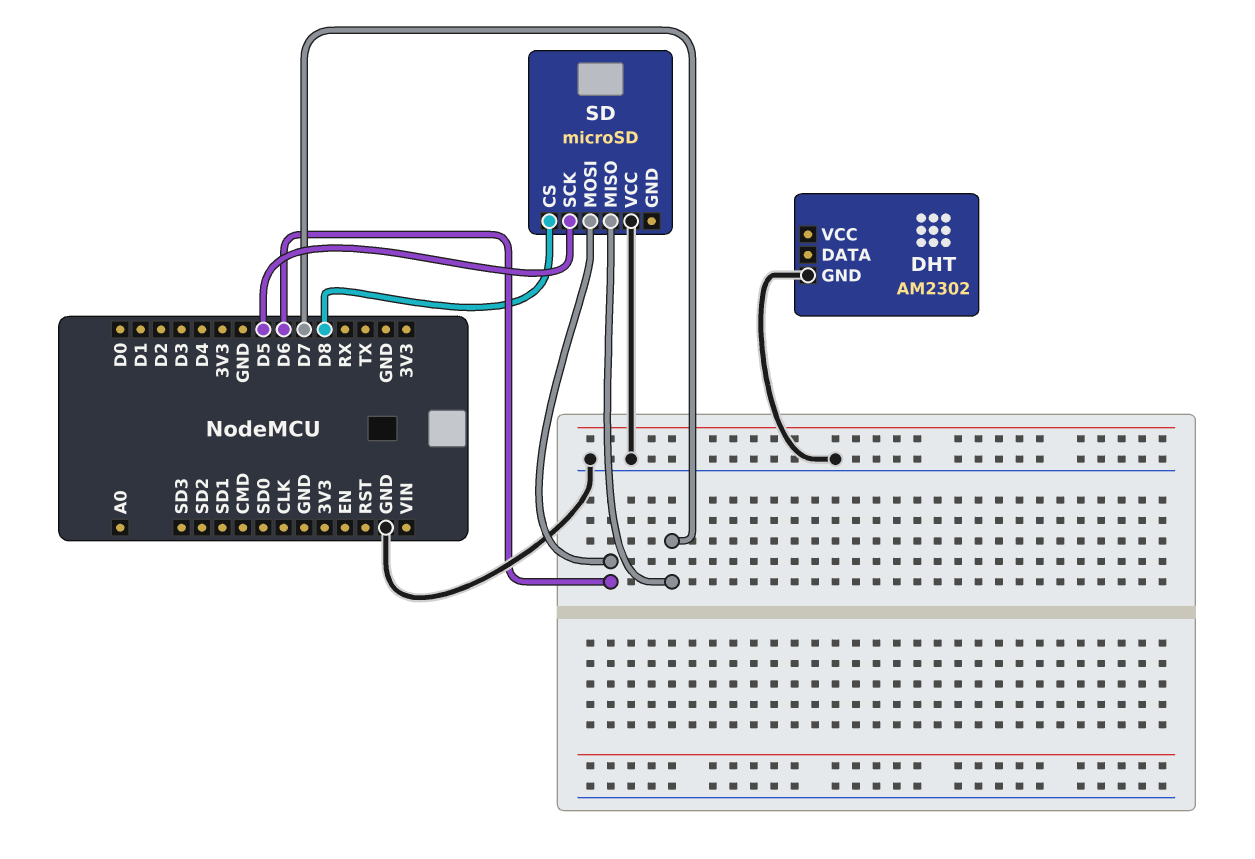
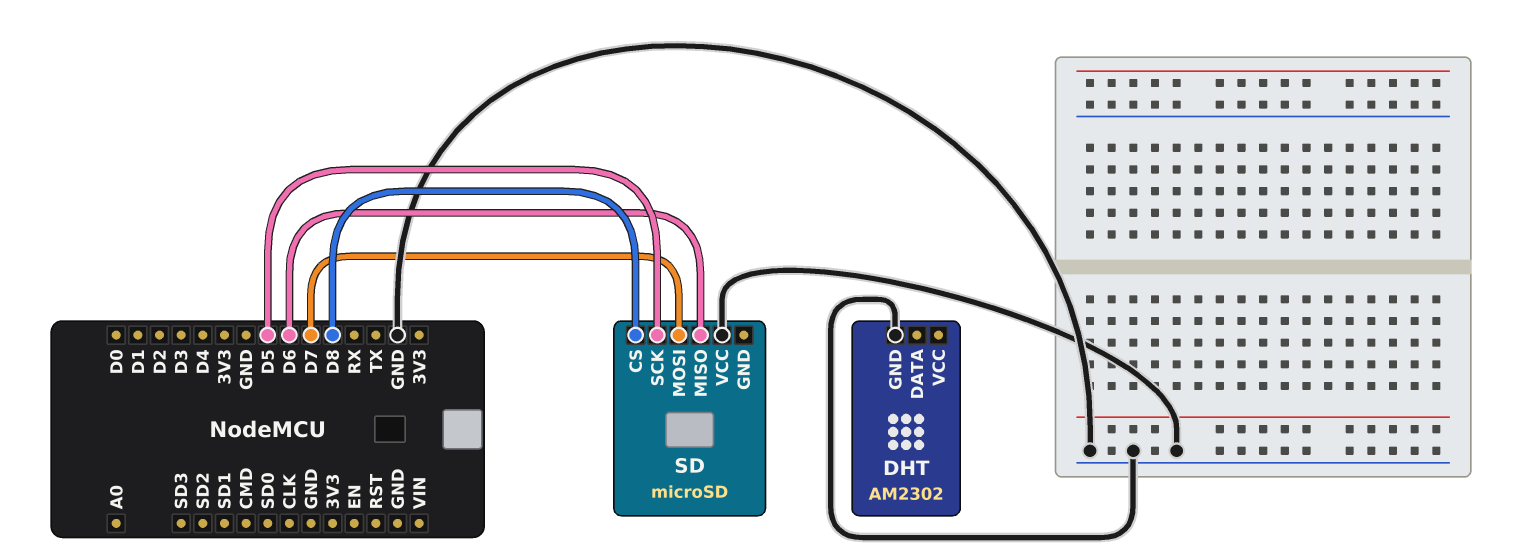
SD pin MISO: D7 -> D6
SD pin MOSI: D6 -> D7

